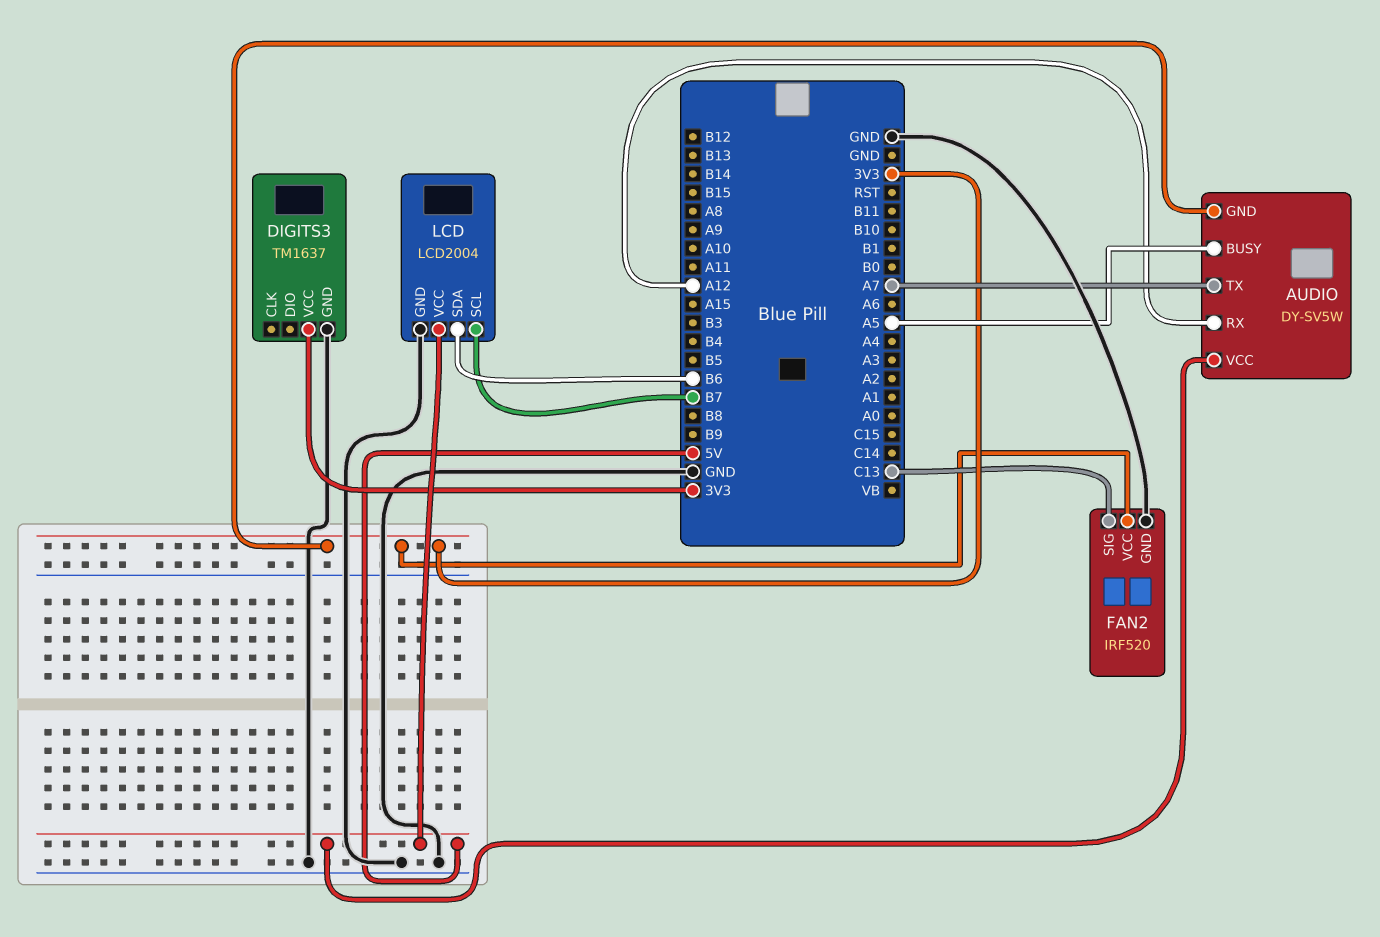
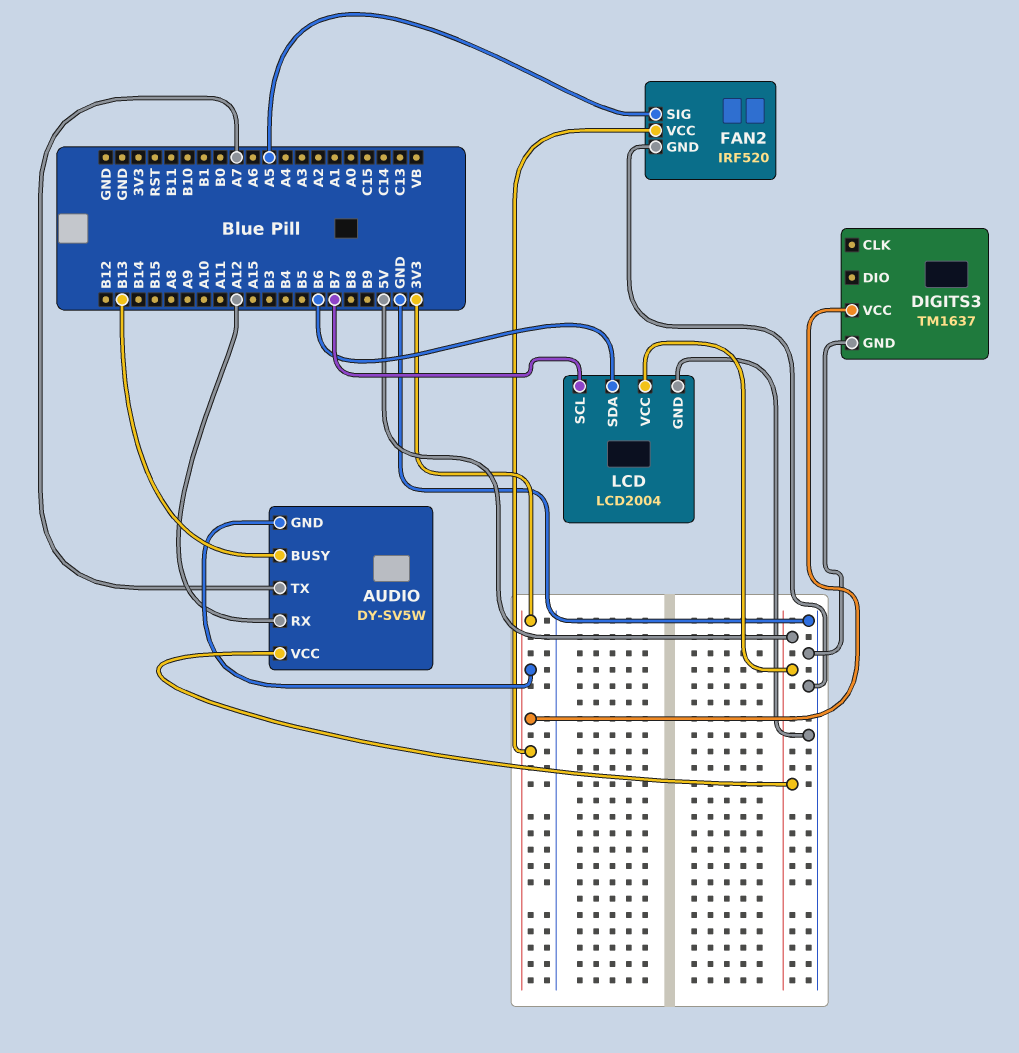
AUDIO pin BUSY: A5 -> B13
FAN2 pin SIG: C13 -> A5

